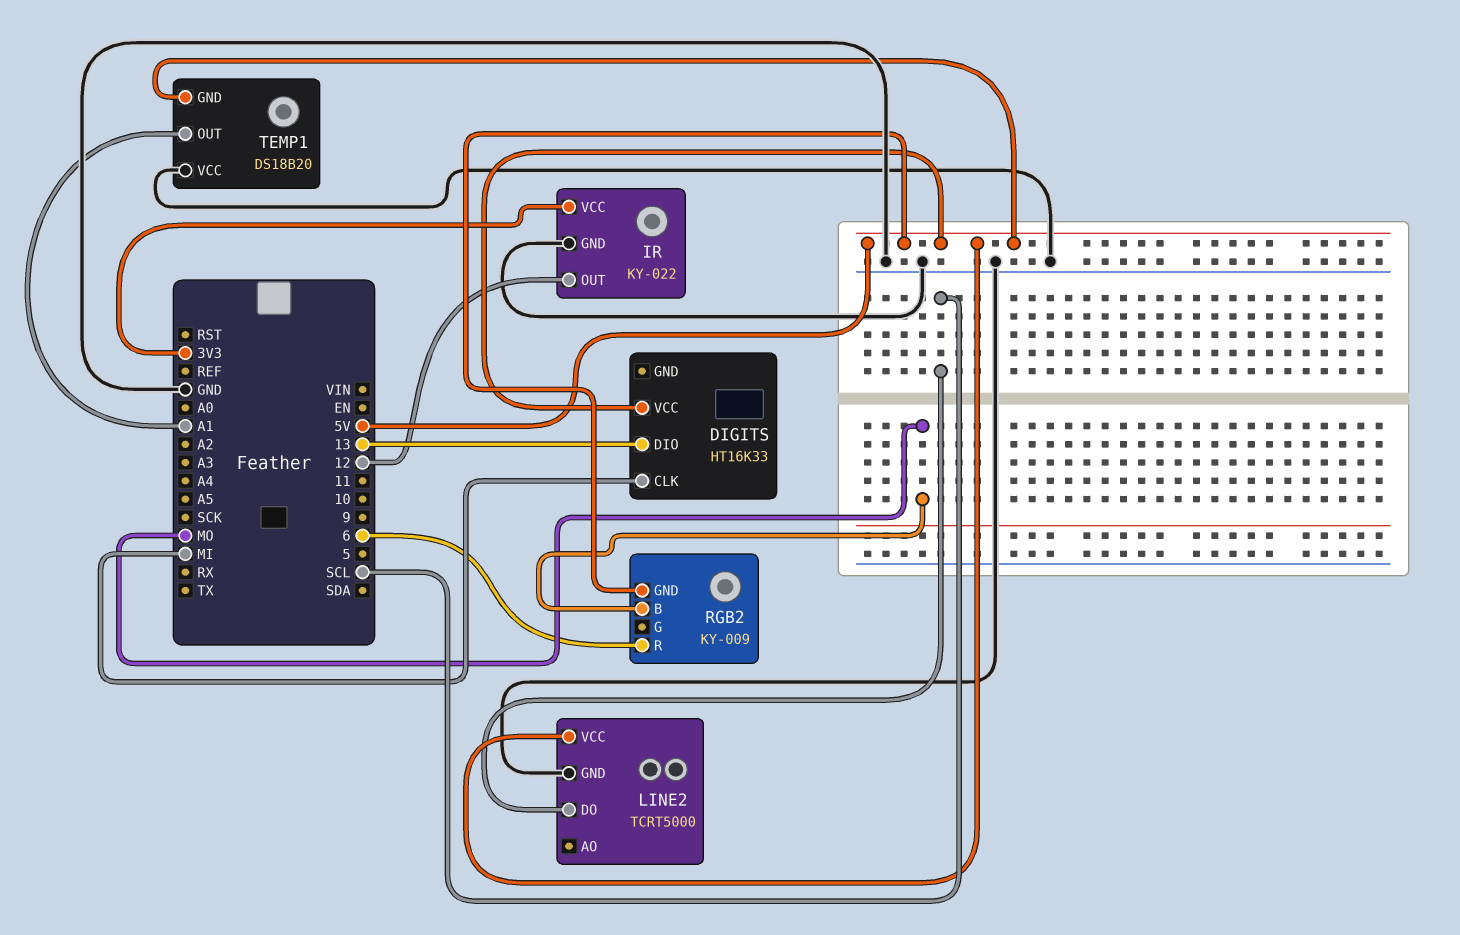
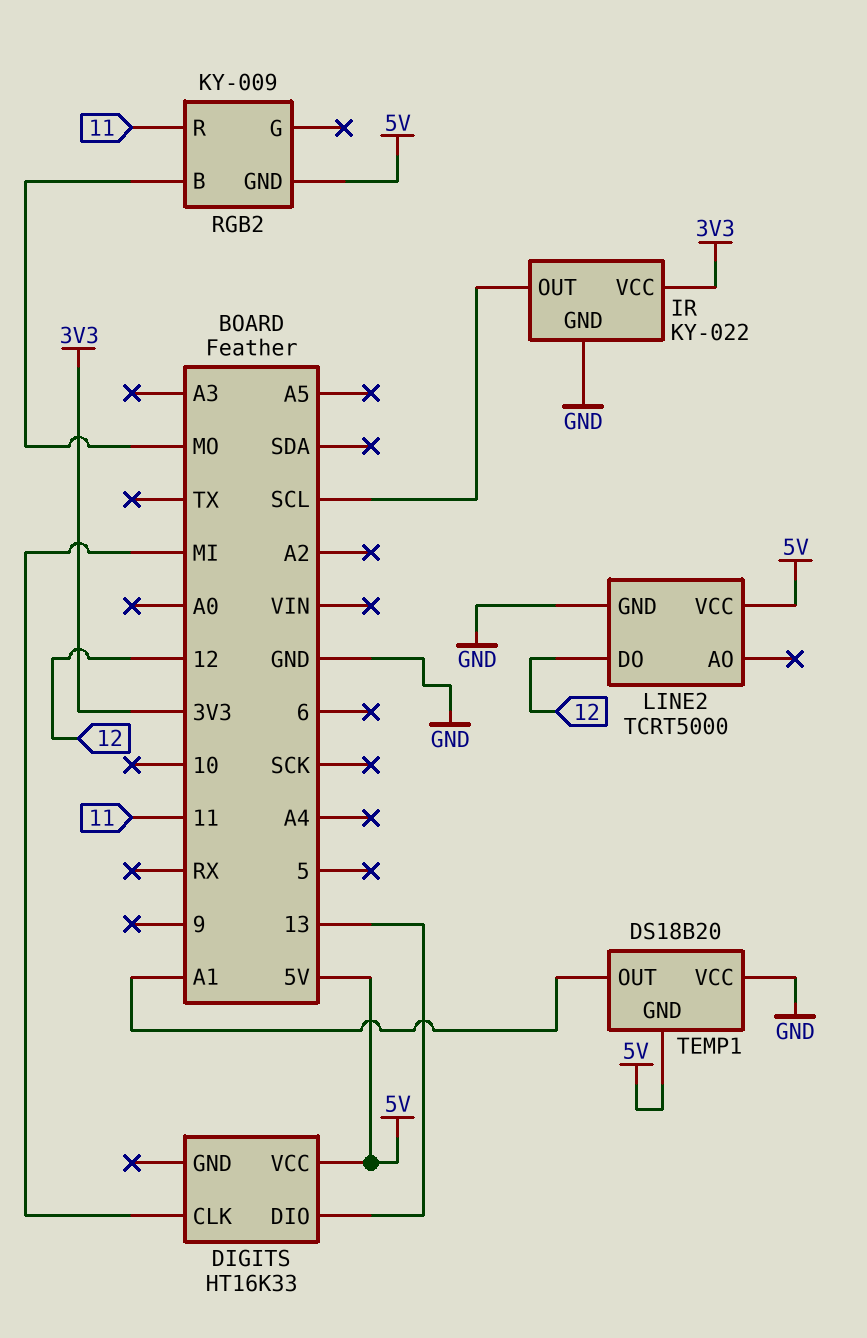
IR pin OUT: 12 -> SCL
LINE2 pin DO: SCL -> 12
RGB2 pin R: 6 -> 11

